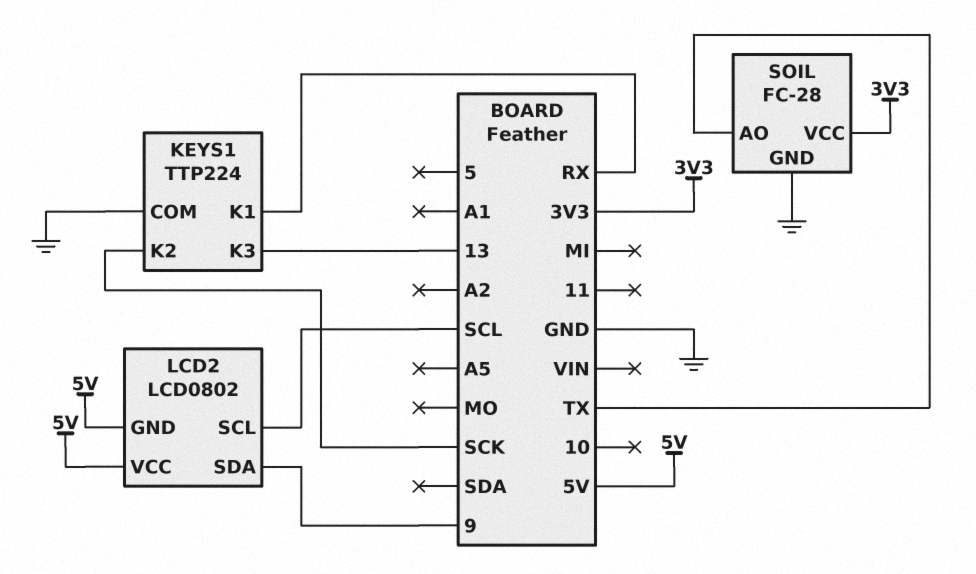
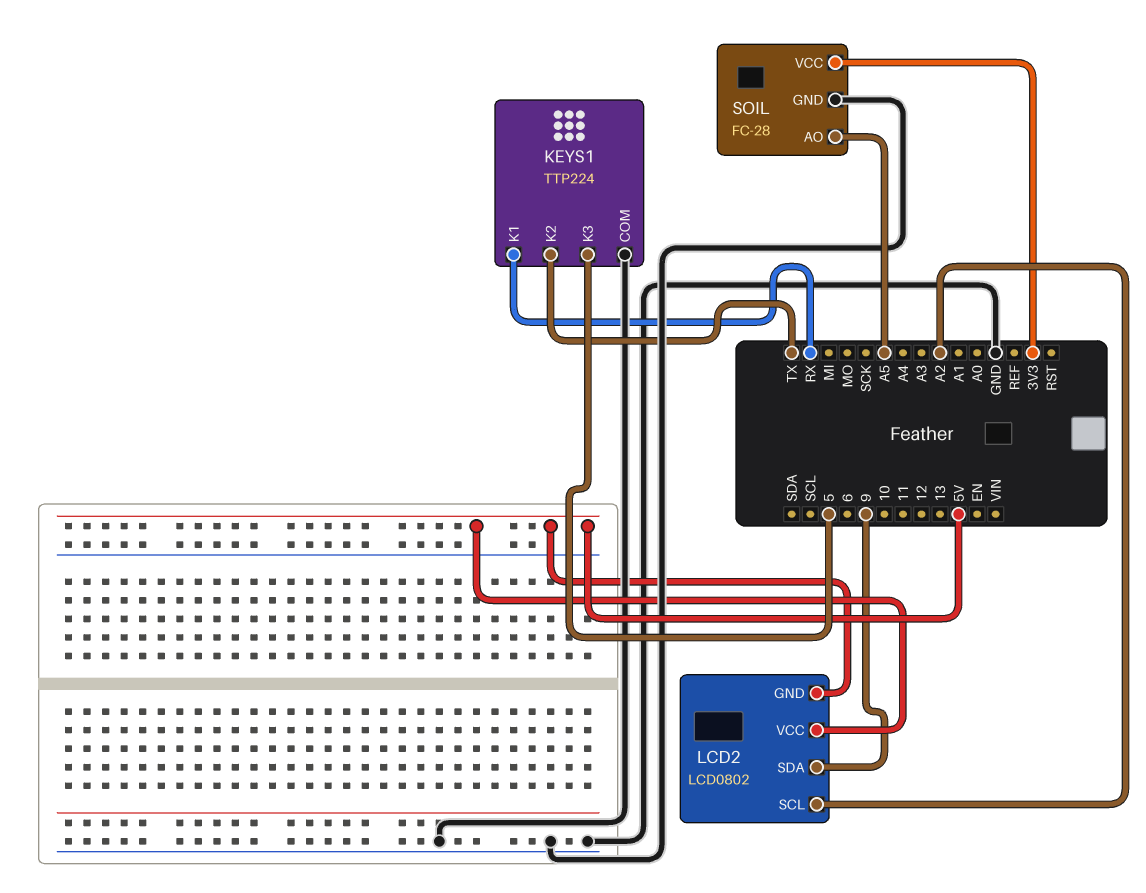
KEYS1 pin K2: SCK -> TX
KEYS1 pin K3: 13 -> 5
LCD2 pin SCL: SCL -> A2
SOIL pin AO: TX -> A5

